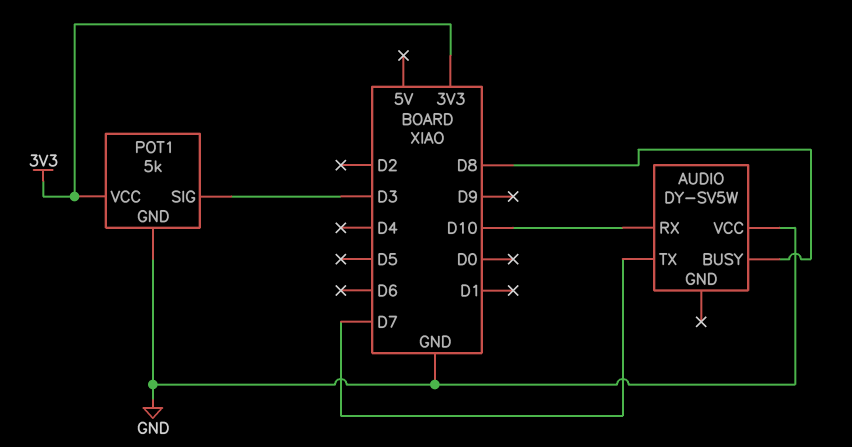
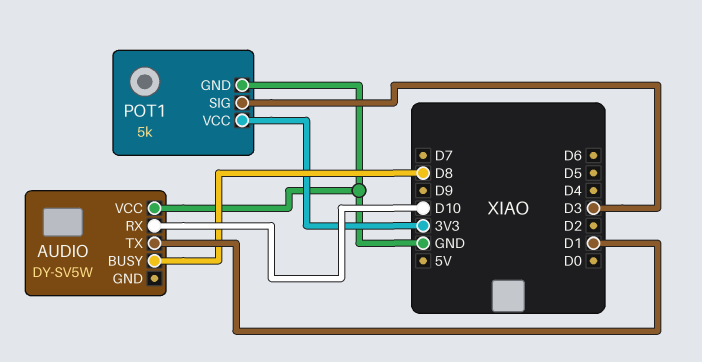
AUDIO pin TX: D7 -> D1

